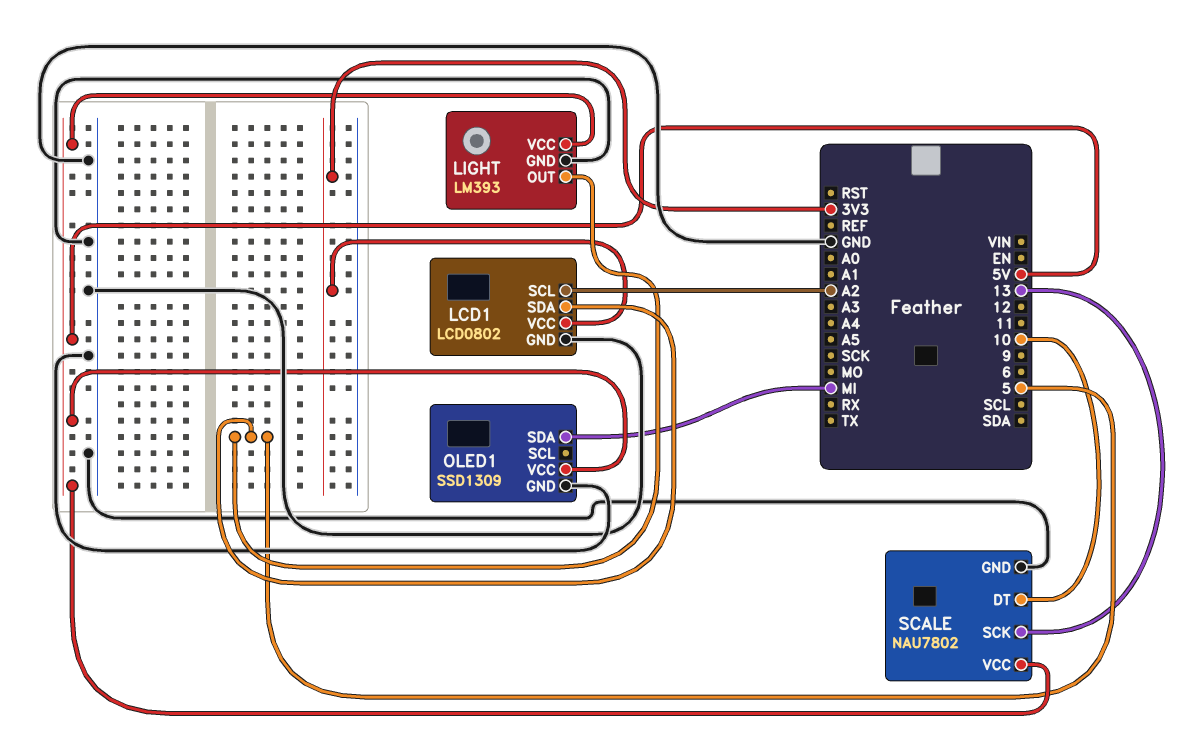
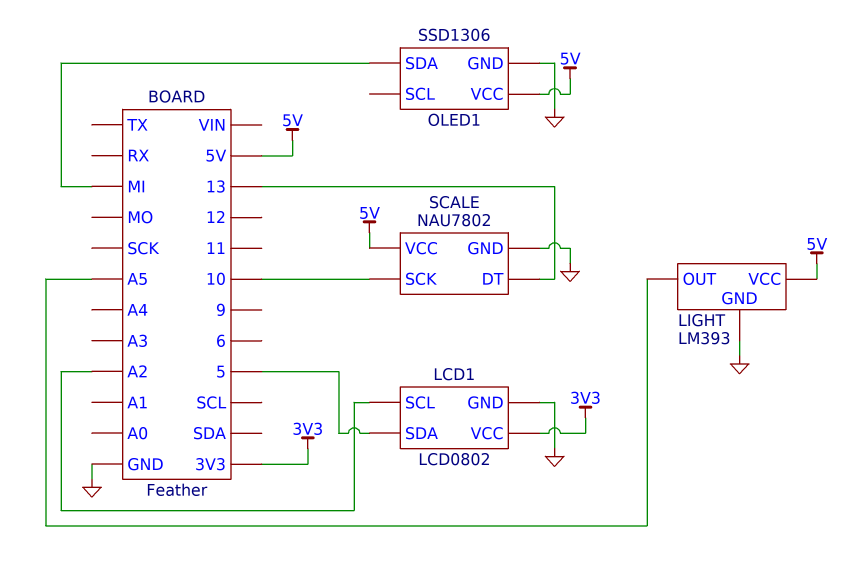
LIGHT pin OUT: 5 -> A5
OLED1: SSD1309 -> SSD1306
SCALE pin DT: 10 -> 13
SCALE pin SCK: 13 -> 10

